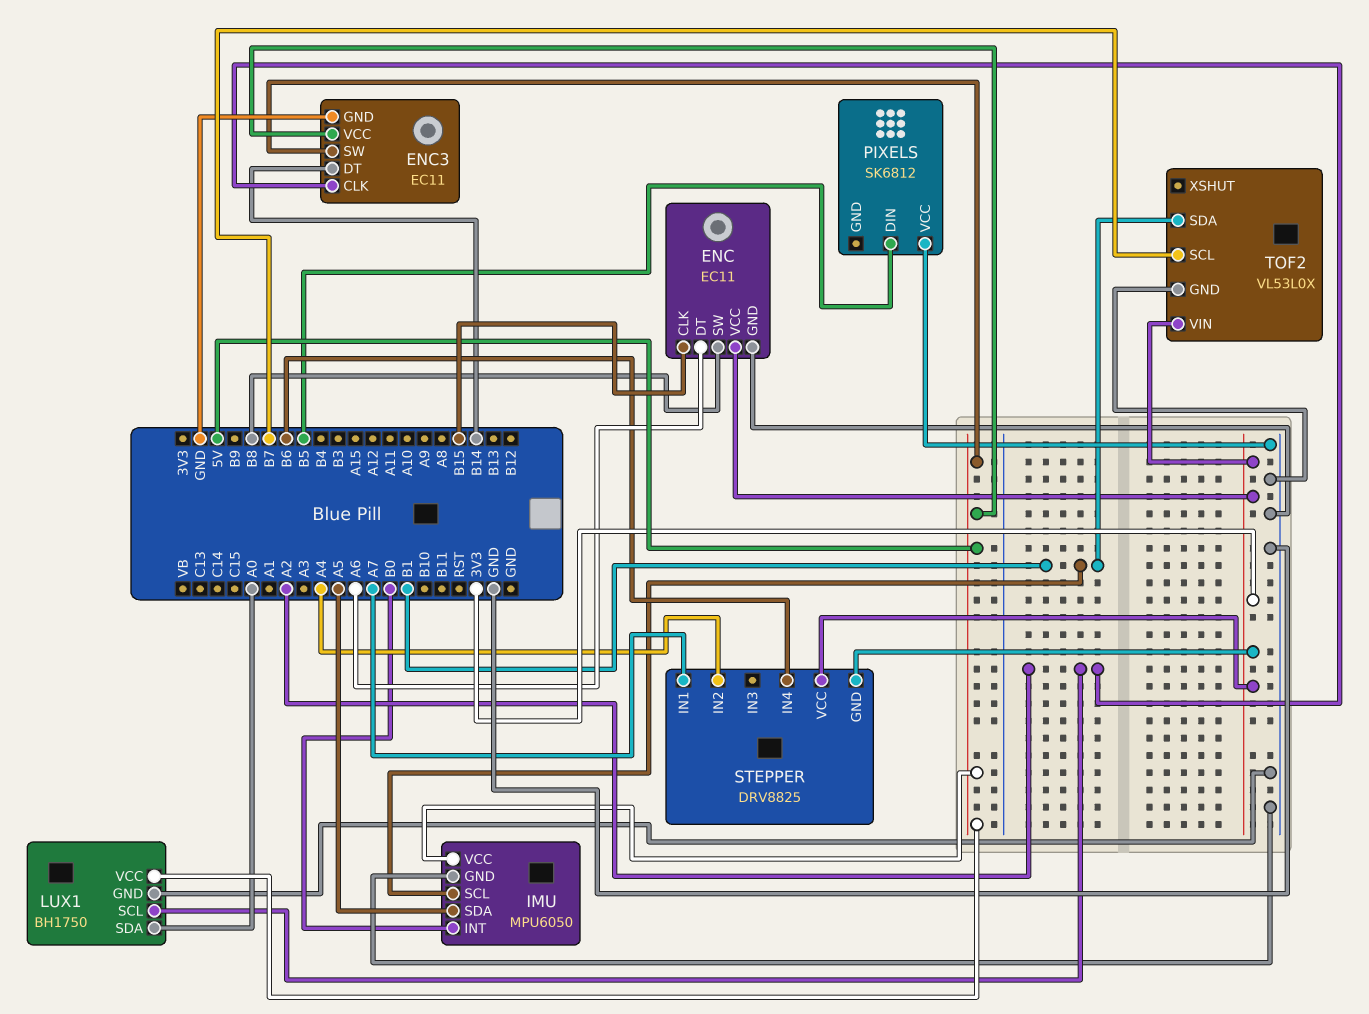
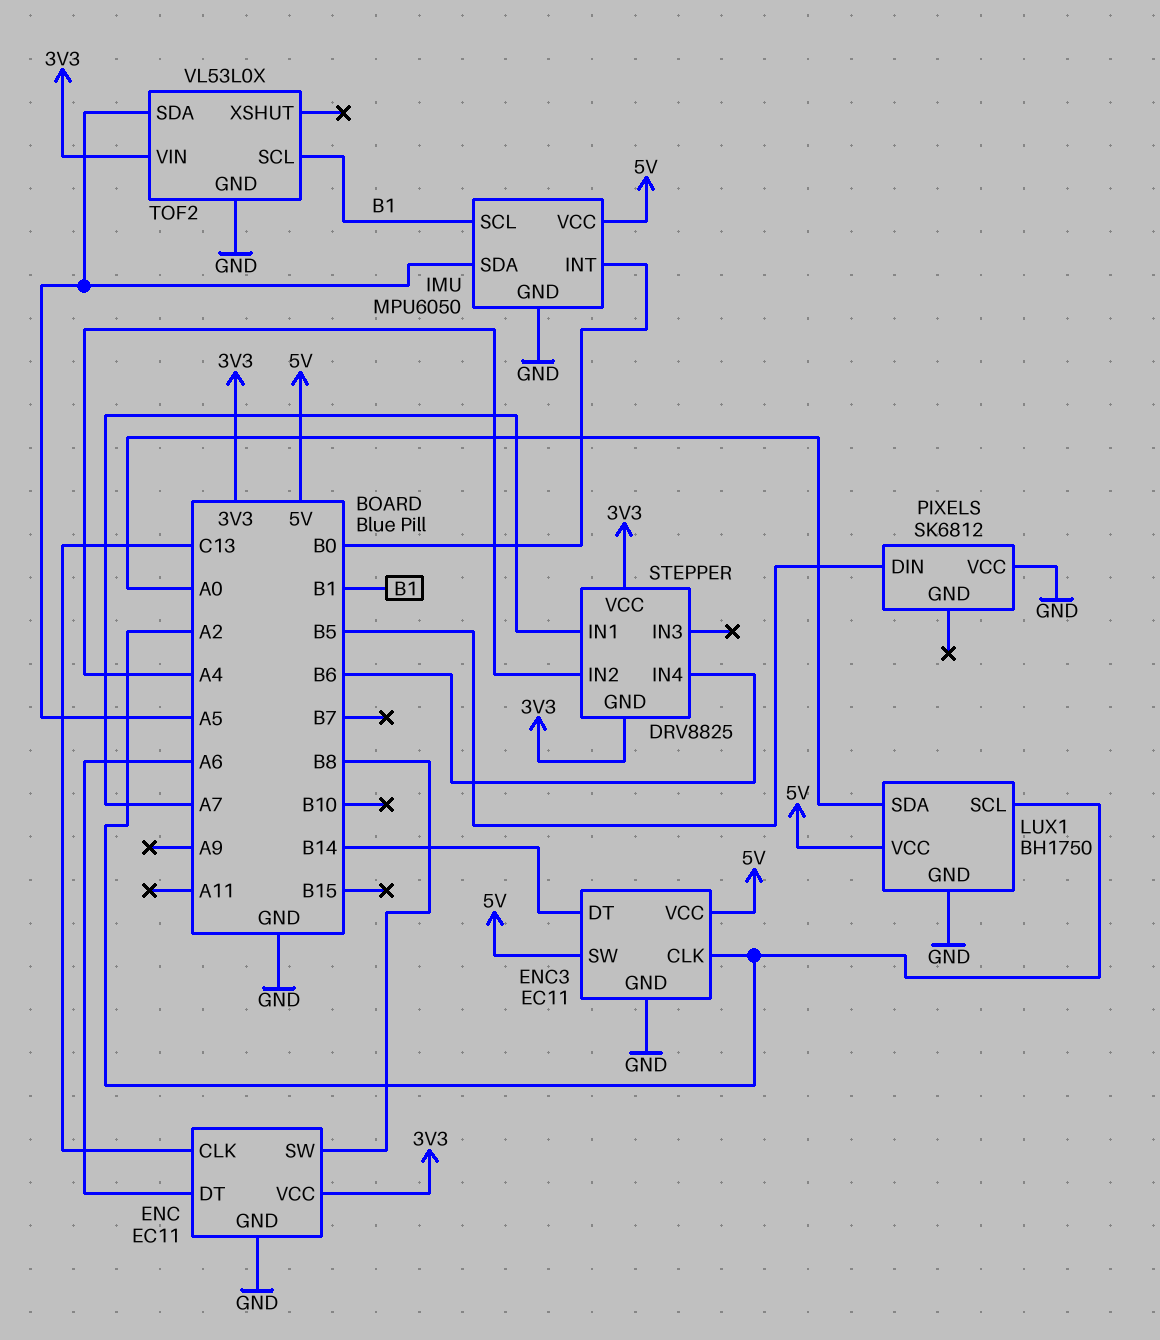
ENC pin CLK: B15 -> C13
TOF2 pin SCL: B7 -> B1
TOF2 pin SDA: B1 -> A5

